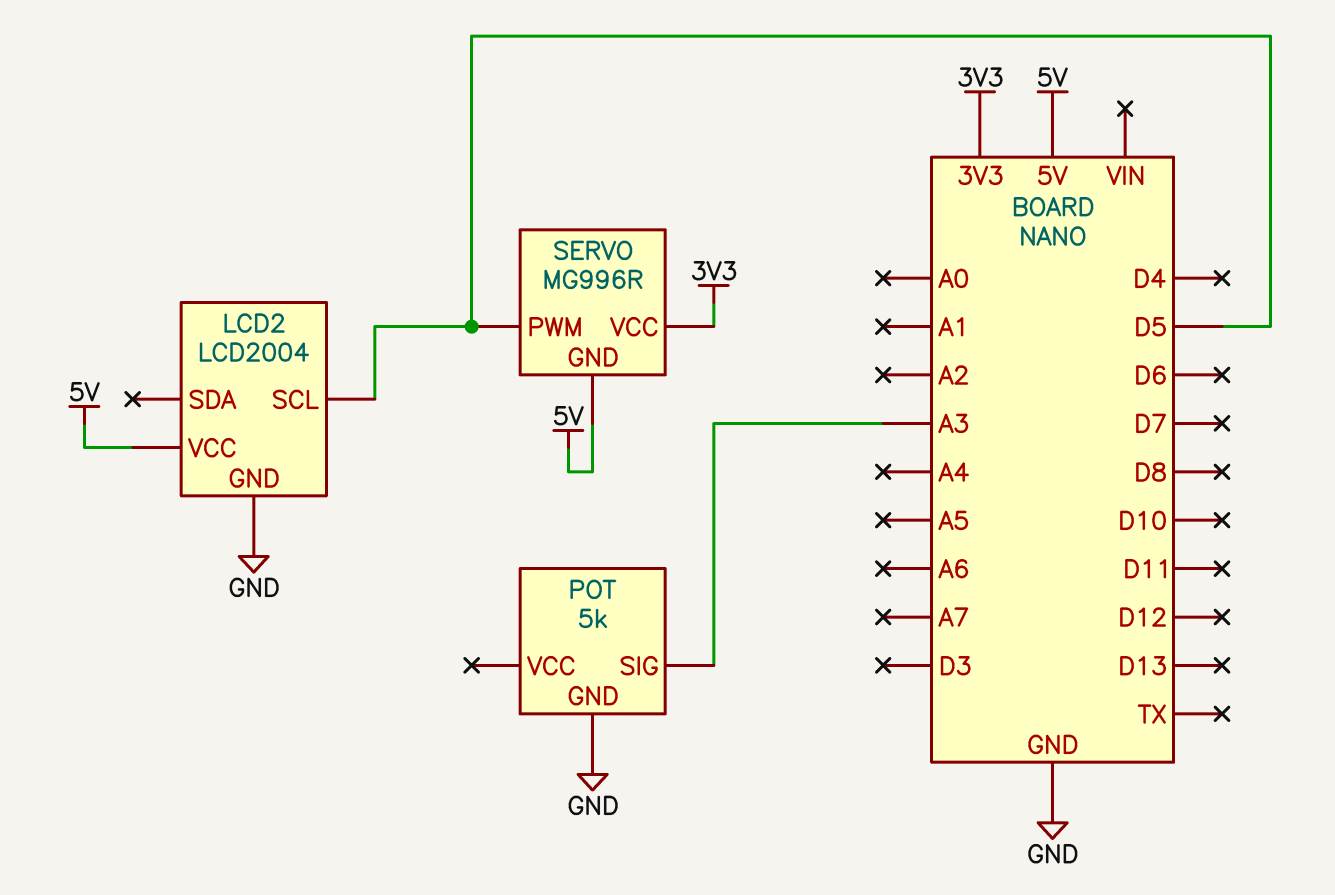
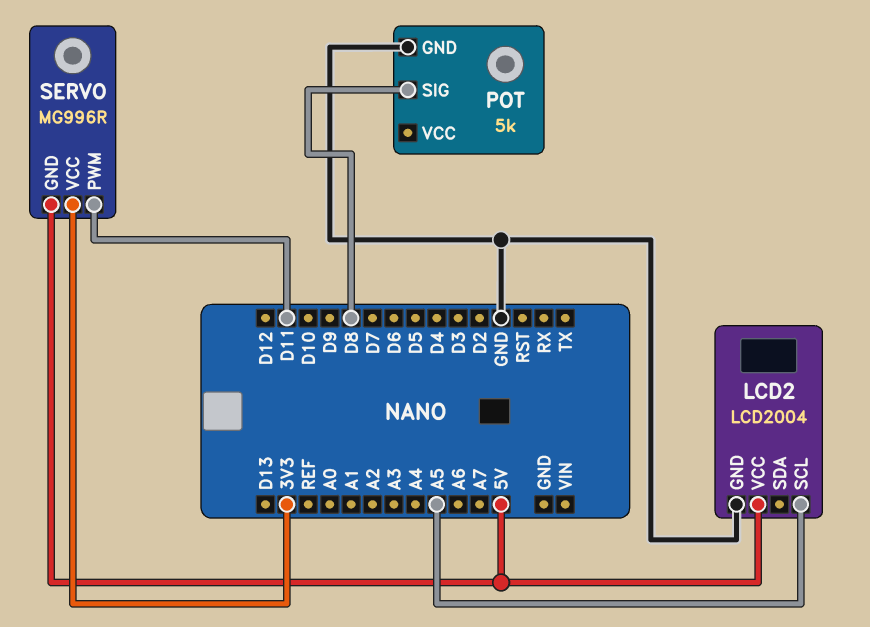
LCD2 pin SCL: D5 -> A5
POT pin SIG: A3 -> D8
SERVO pin PWM: D5 -> D11

